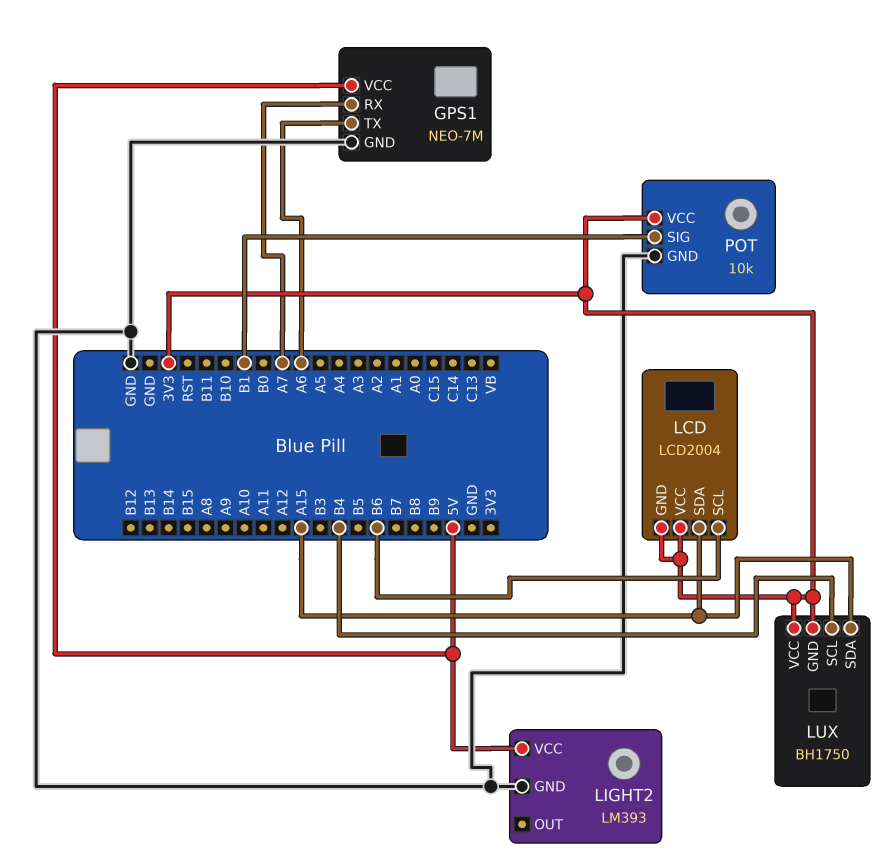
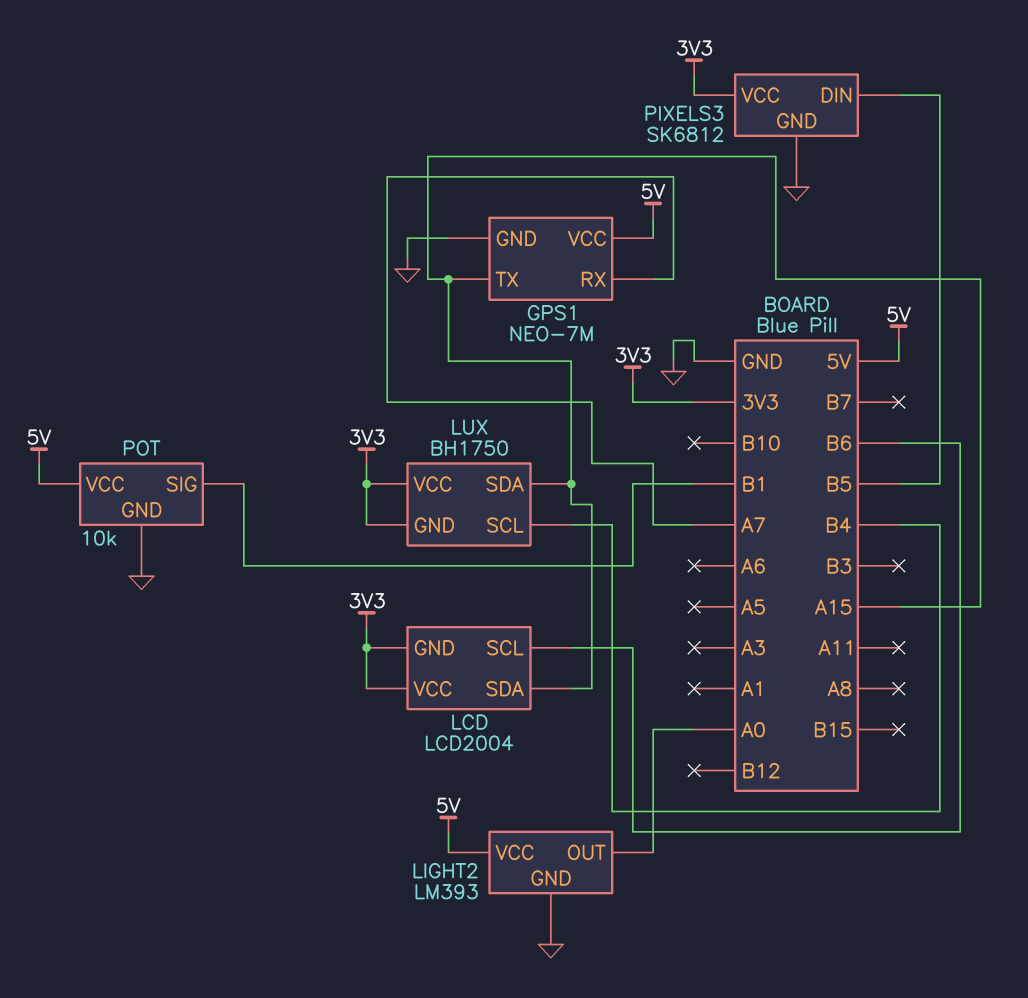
GPS1 pin TX: A6 -> A15
LIGHT2 pin OUT: none -> A0
PIXELS3: none -> SK6812
PIXELS3 pin DIN: none -> B5
PIXELS3 pin GND: none -> GND
PIXELS3 pin VCC: none -> 3V3
POT pin VCC: 3V3 -> 5V

